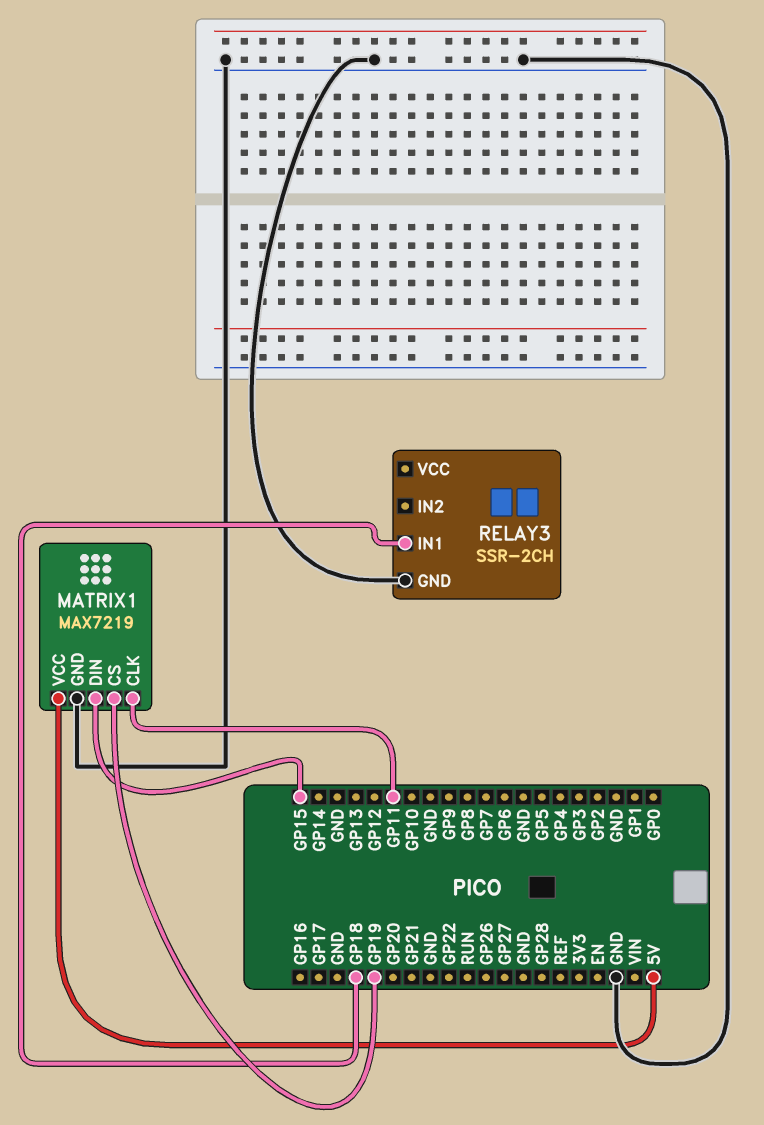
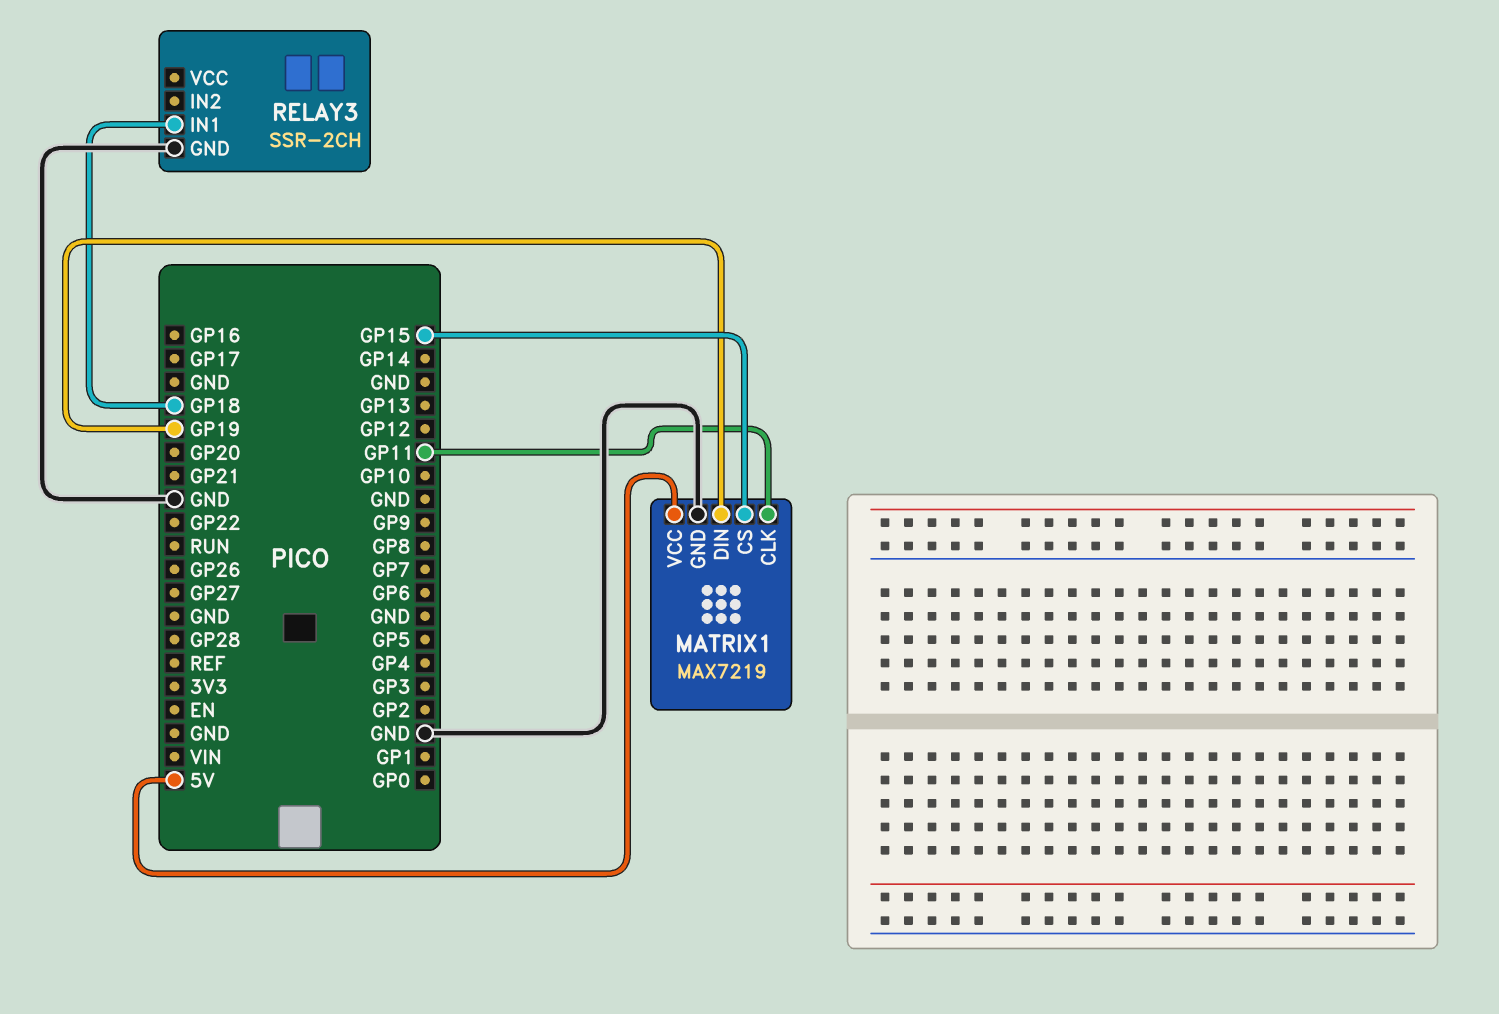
MATRIX1 pin CS: GP19 -> GP15
MATRIX1 pin DIN: GP15 -> GP19

